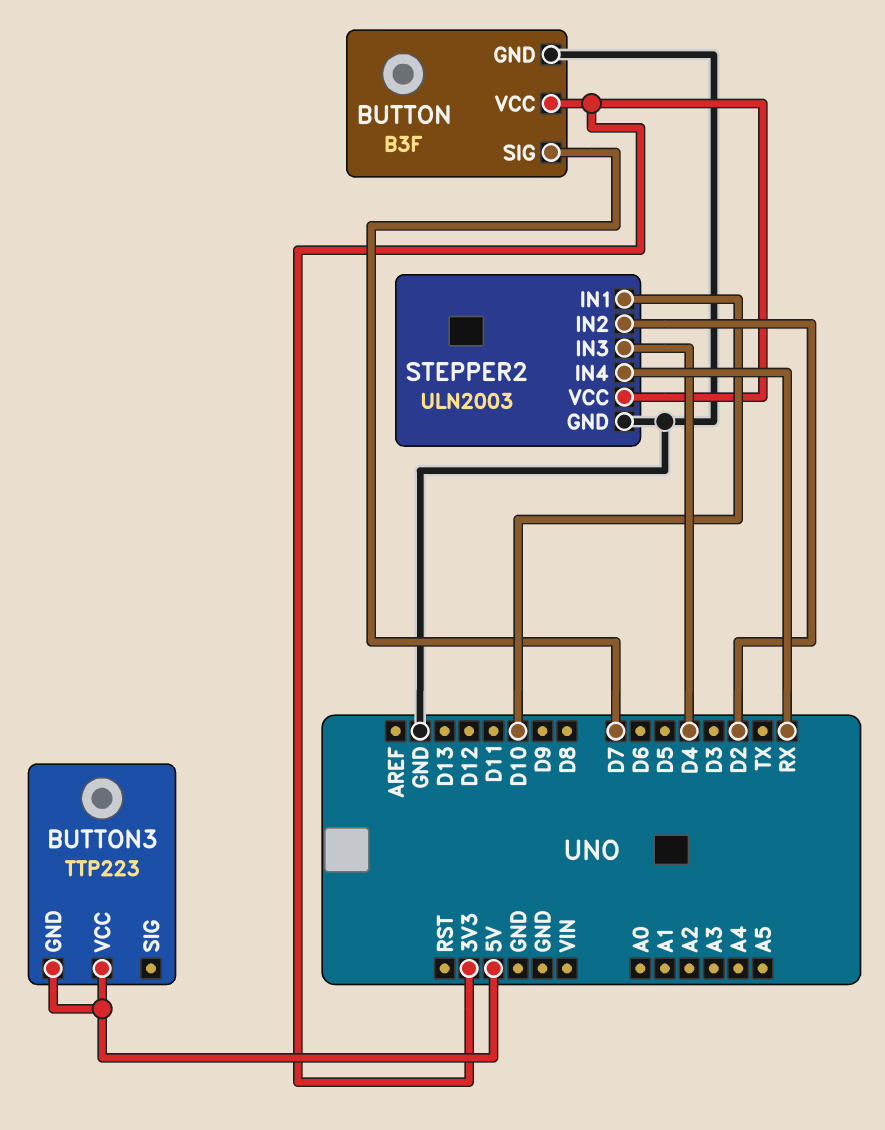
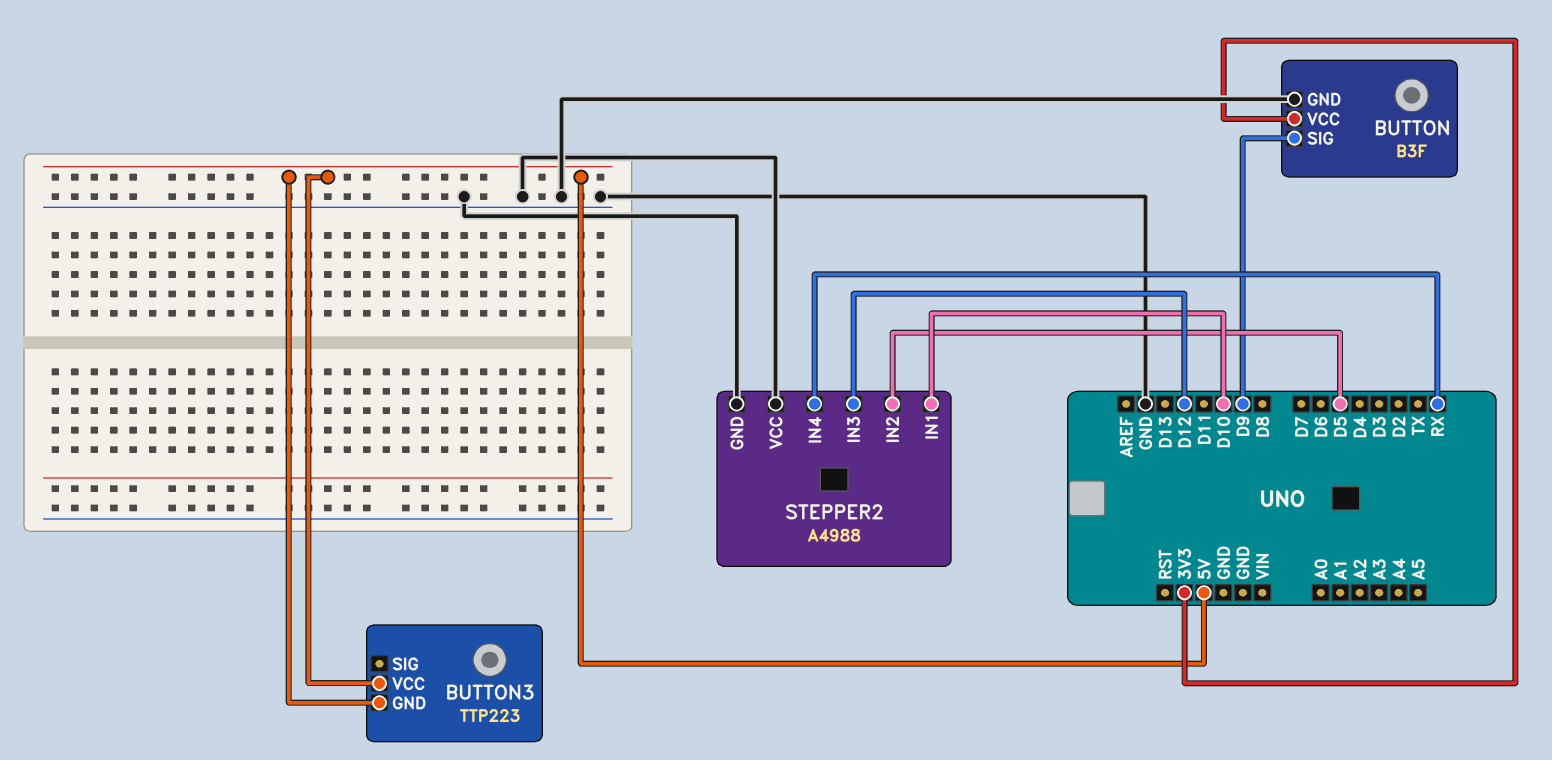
BUTTON pin SIG: D7 -> D9
STEPPER2: ULN2003 -> A4988
STEPPER2 pin IN2: D2 -> D5
STEPPER2 pin IN3: D4 -> D12
STEPPER2 pin VCC: 3V3 -> GND

